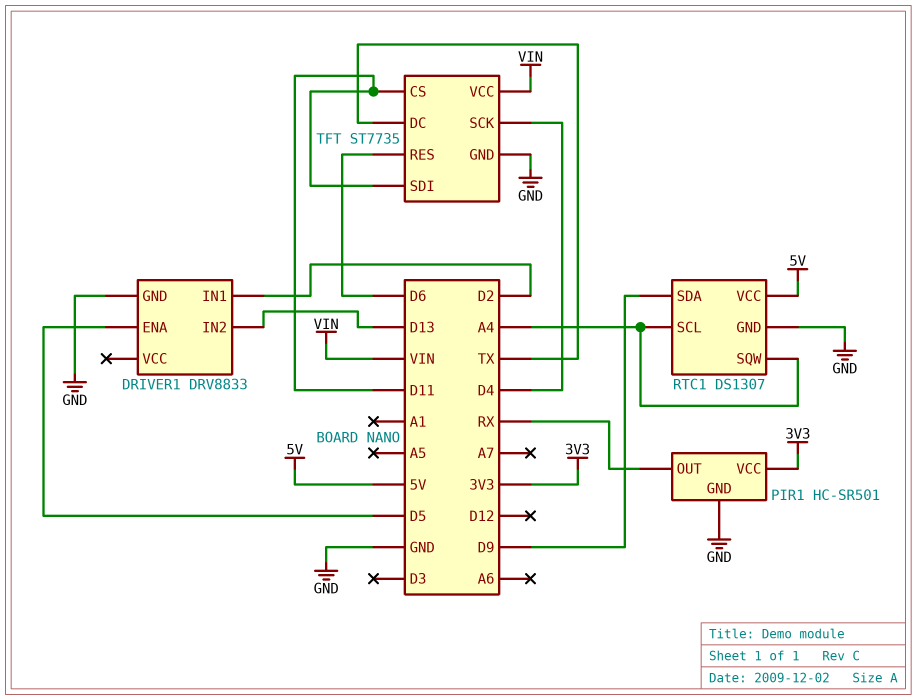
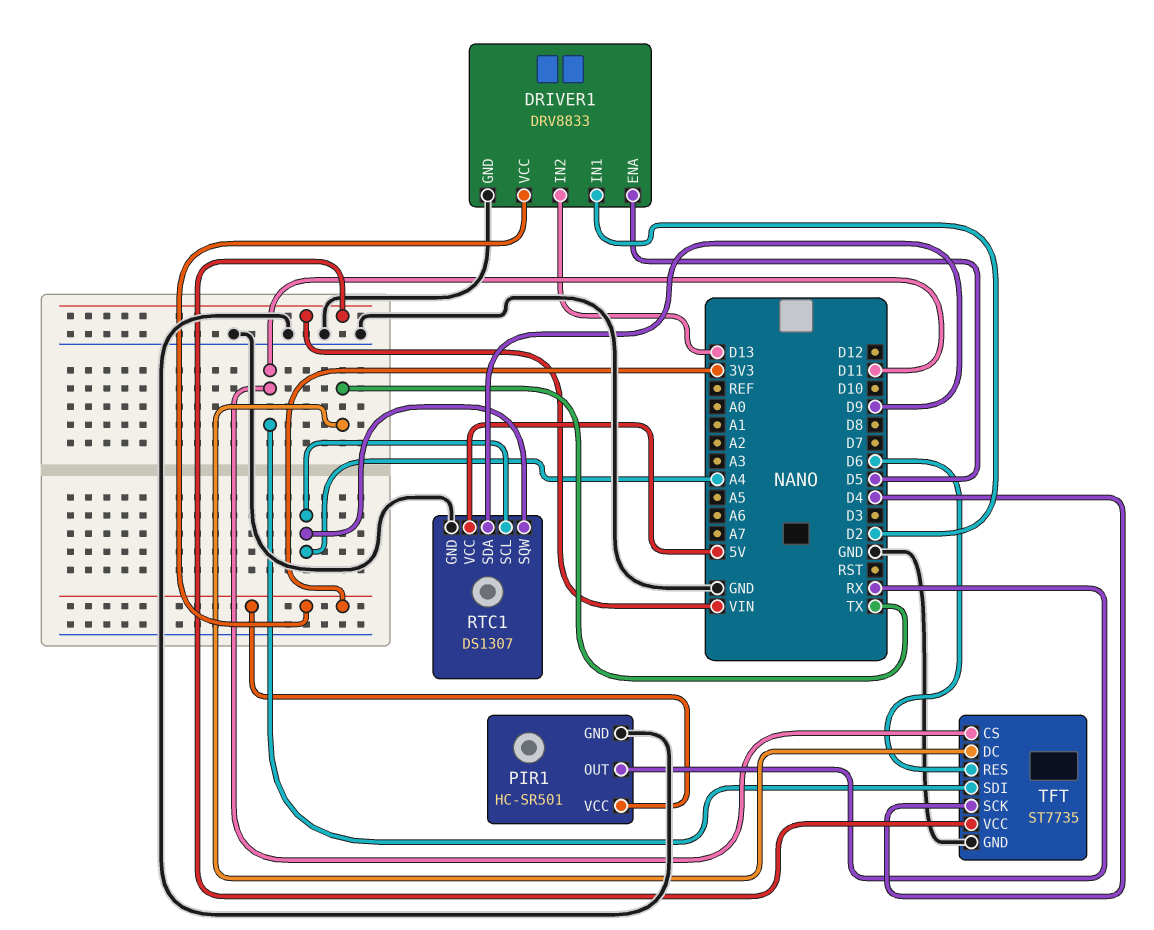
DRIVER1 pin VCC: none -> 3V3

